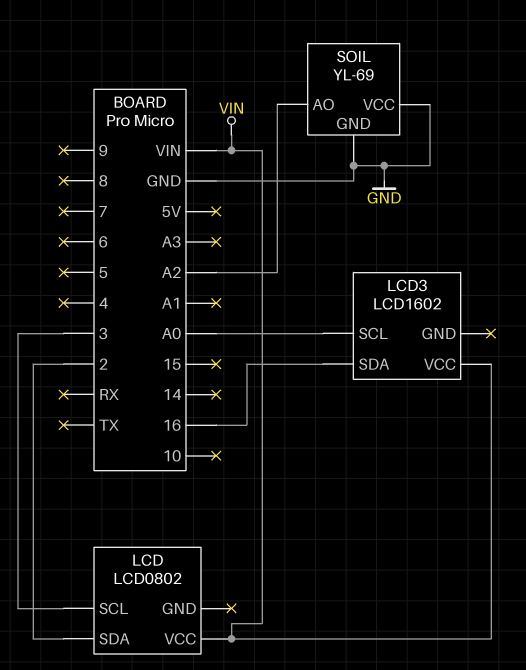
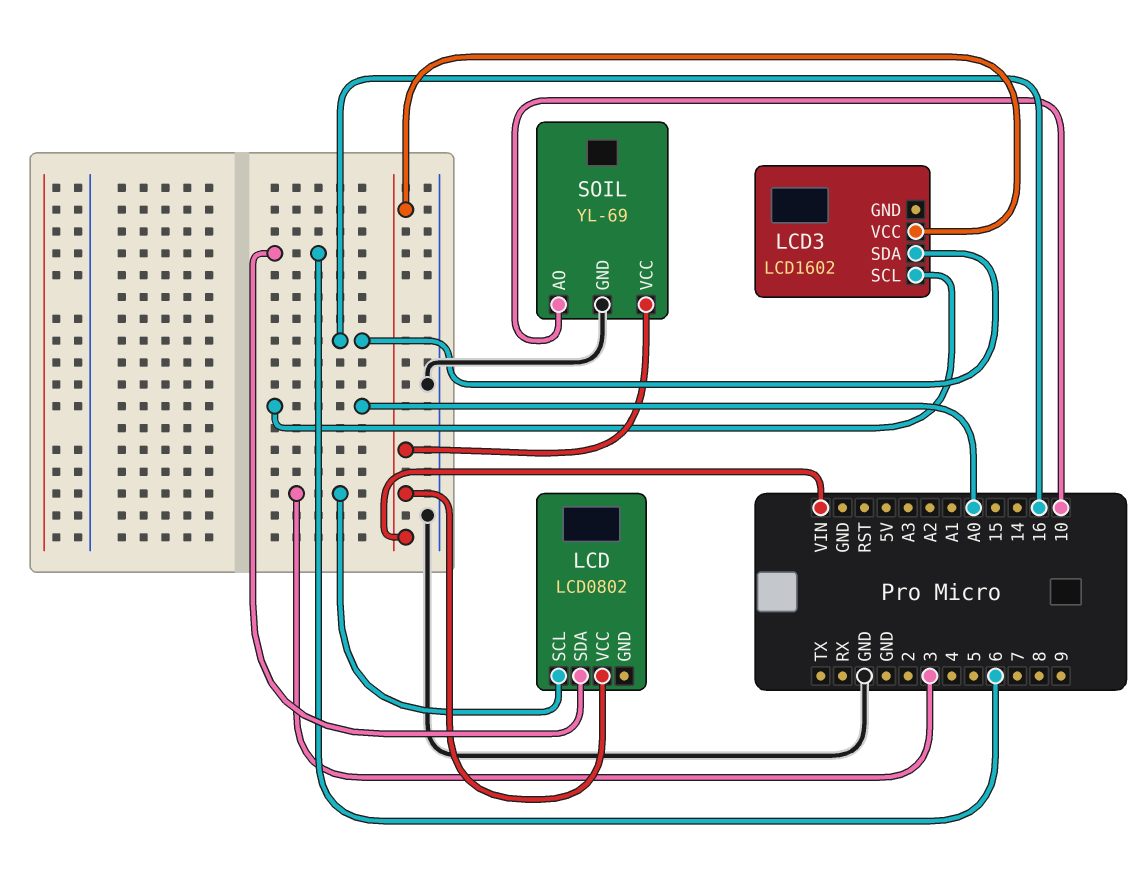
LCD pin SDA: 2 -> 6
SOIL pin AO: A2 -> 10
SOIL pin VCC: GND -> VIN

